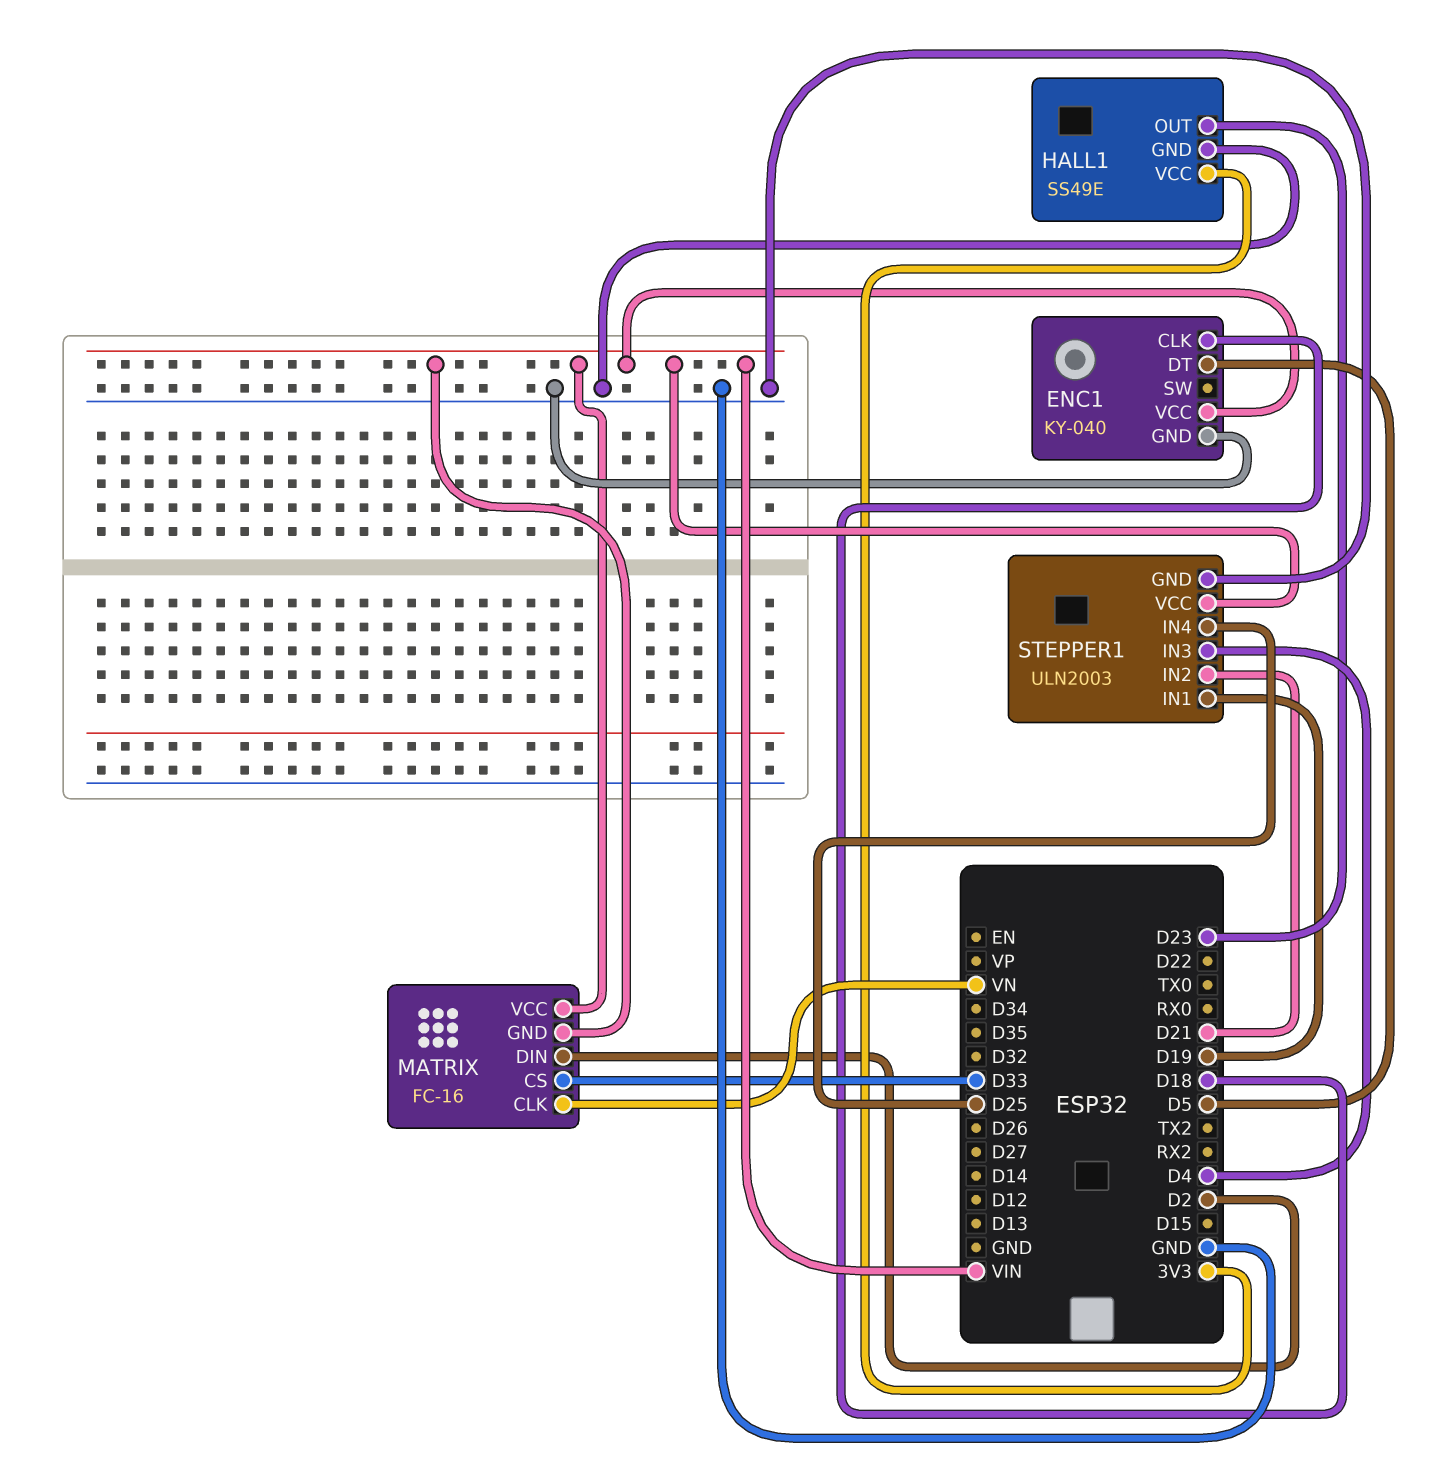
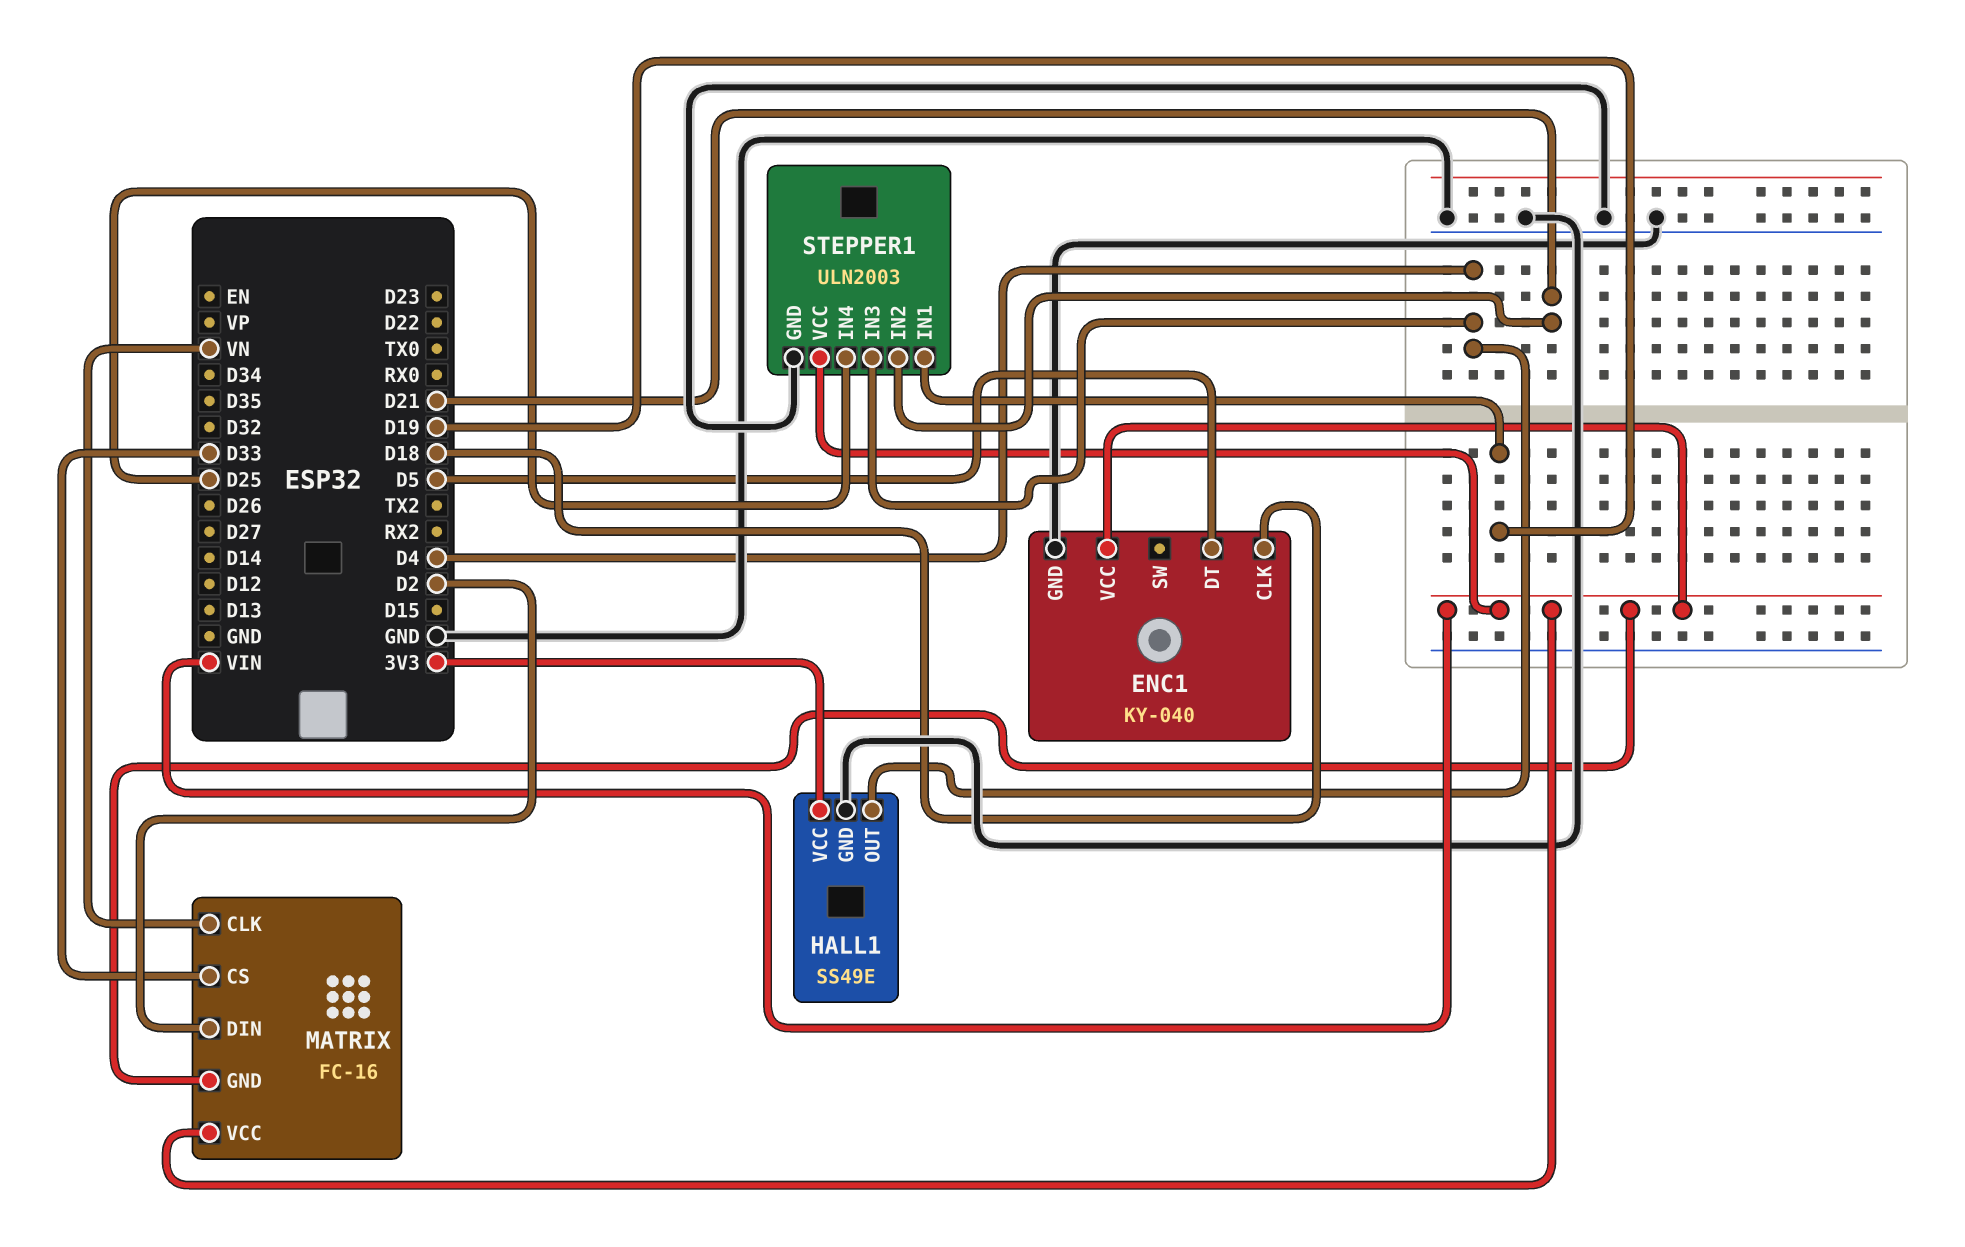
HALL1 pin OUT: D23 -> D4

